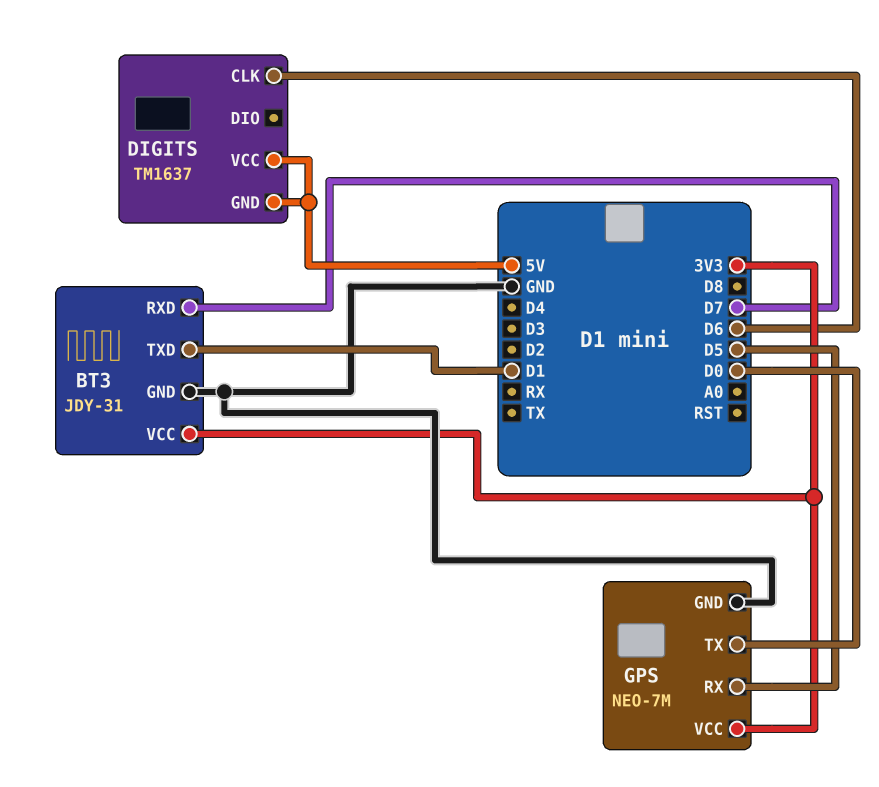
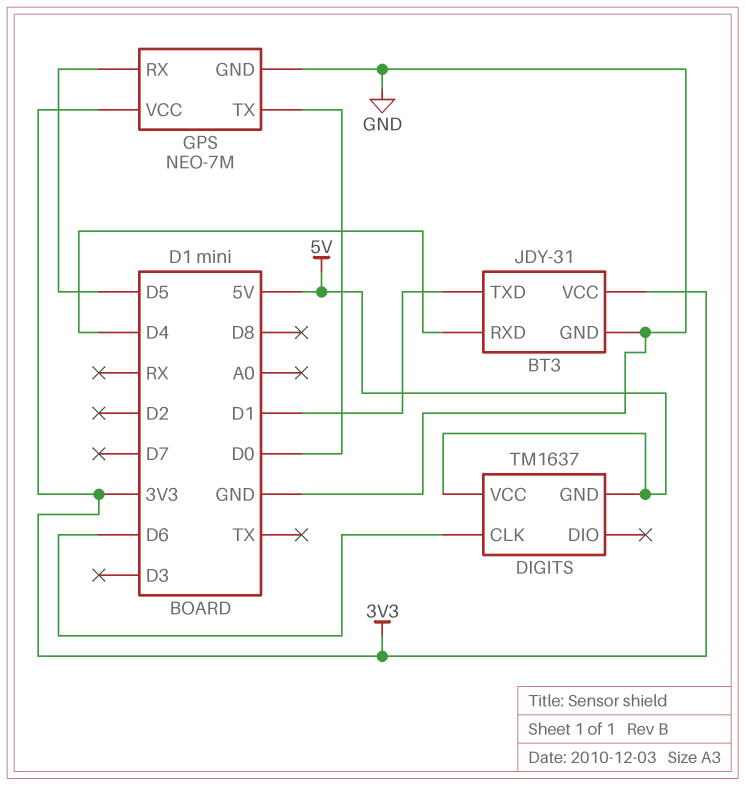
BT3 pin RXD: D7 -> D4

